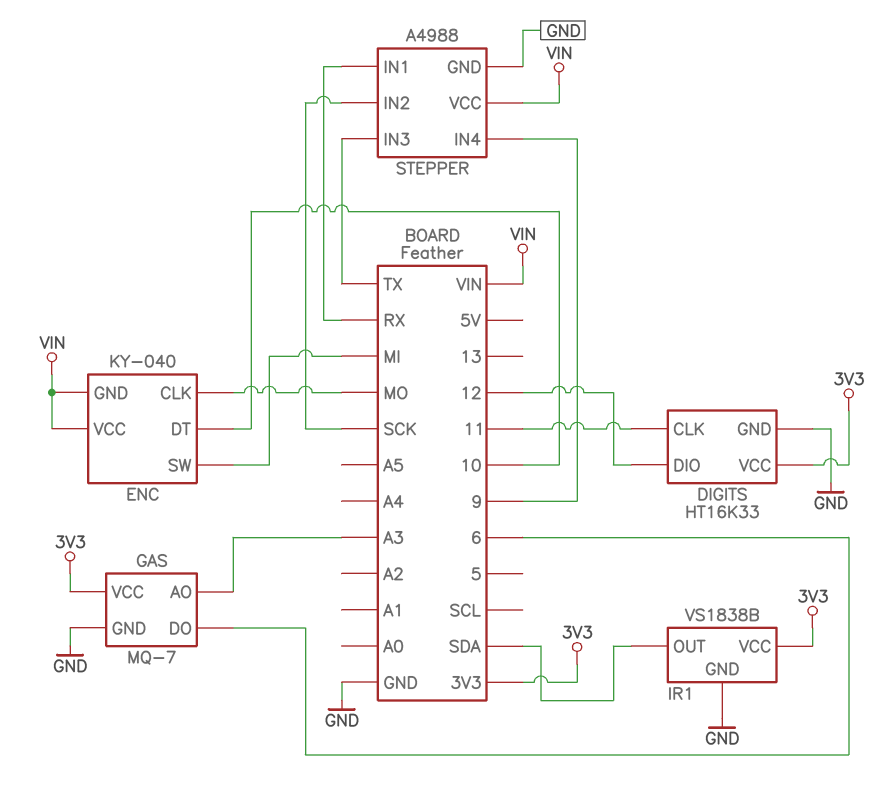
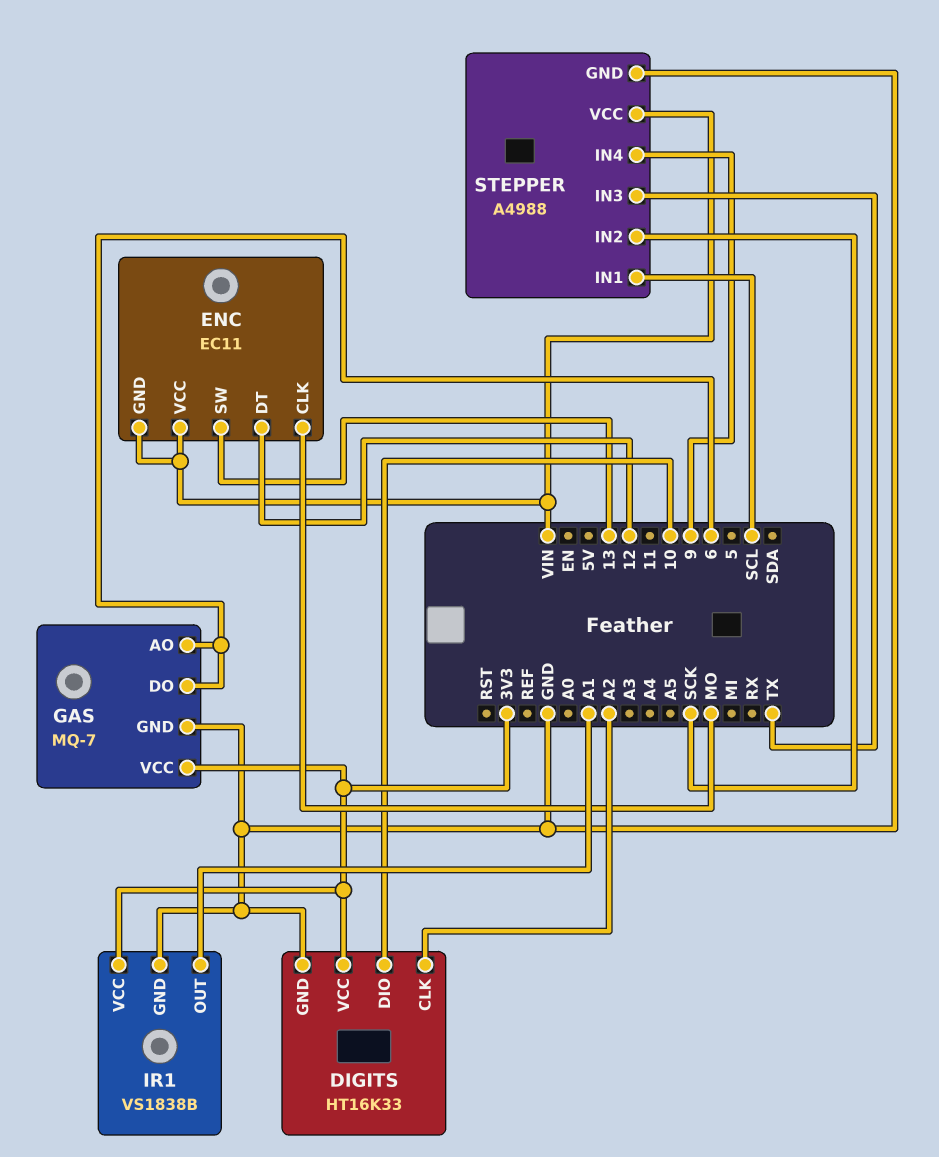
DIGITS pin CLK: 11 -> A2
DIGITS pin DIO: 12 -> 10
ENC: KY-040 -> EC11
ENC pin DT: 10 -> 12
ENC pin SW: MI -> 13
GAS pin AO: A3 -> 6
IR1 pin OUT: SDA -> A1
STEPPER pin IN1: RX -> SCL

